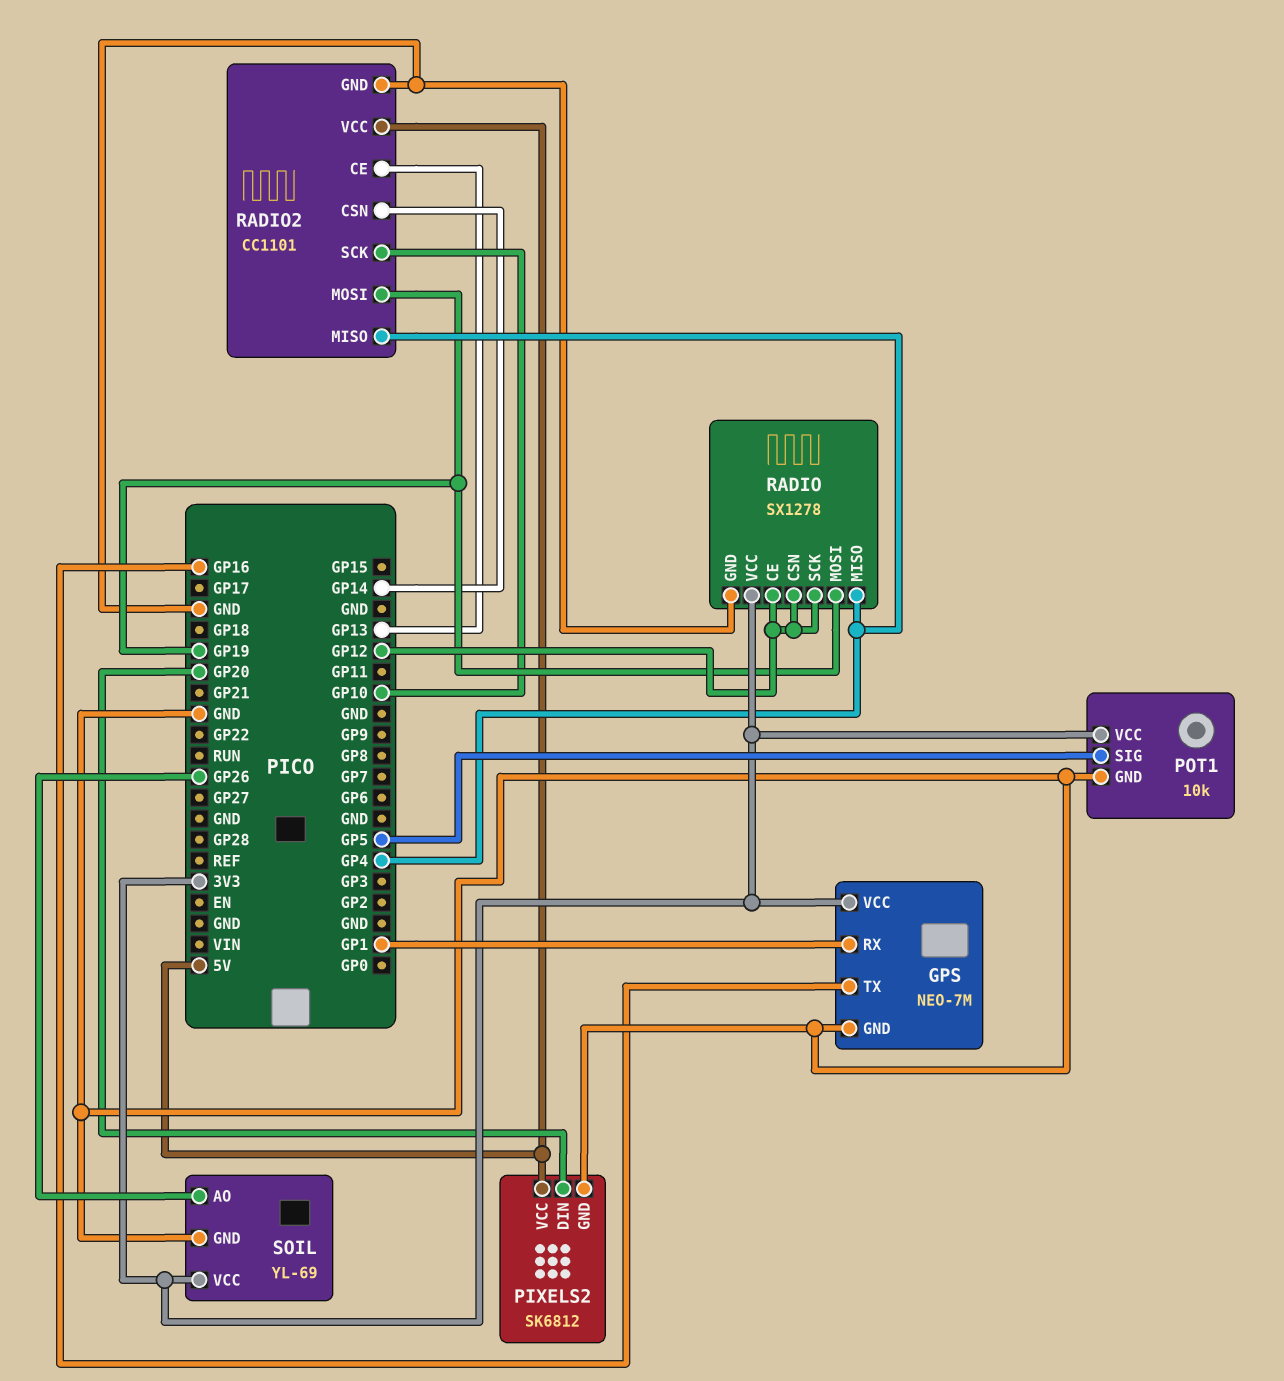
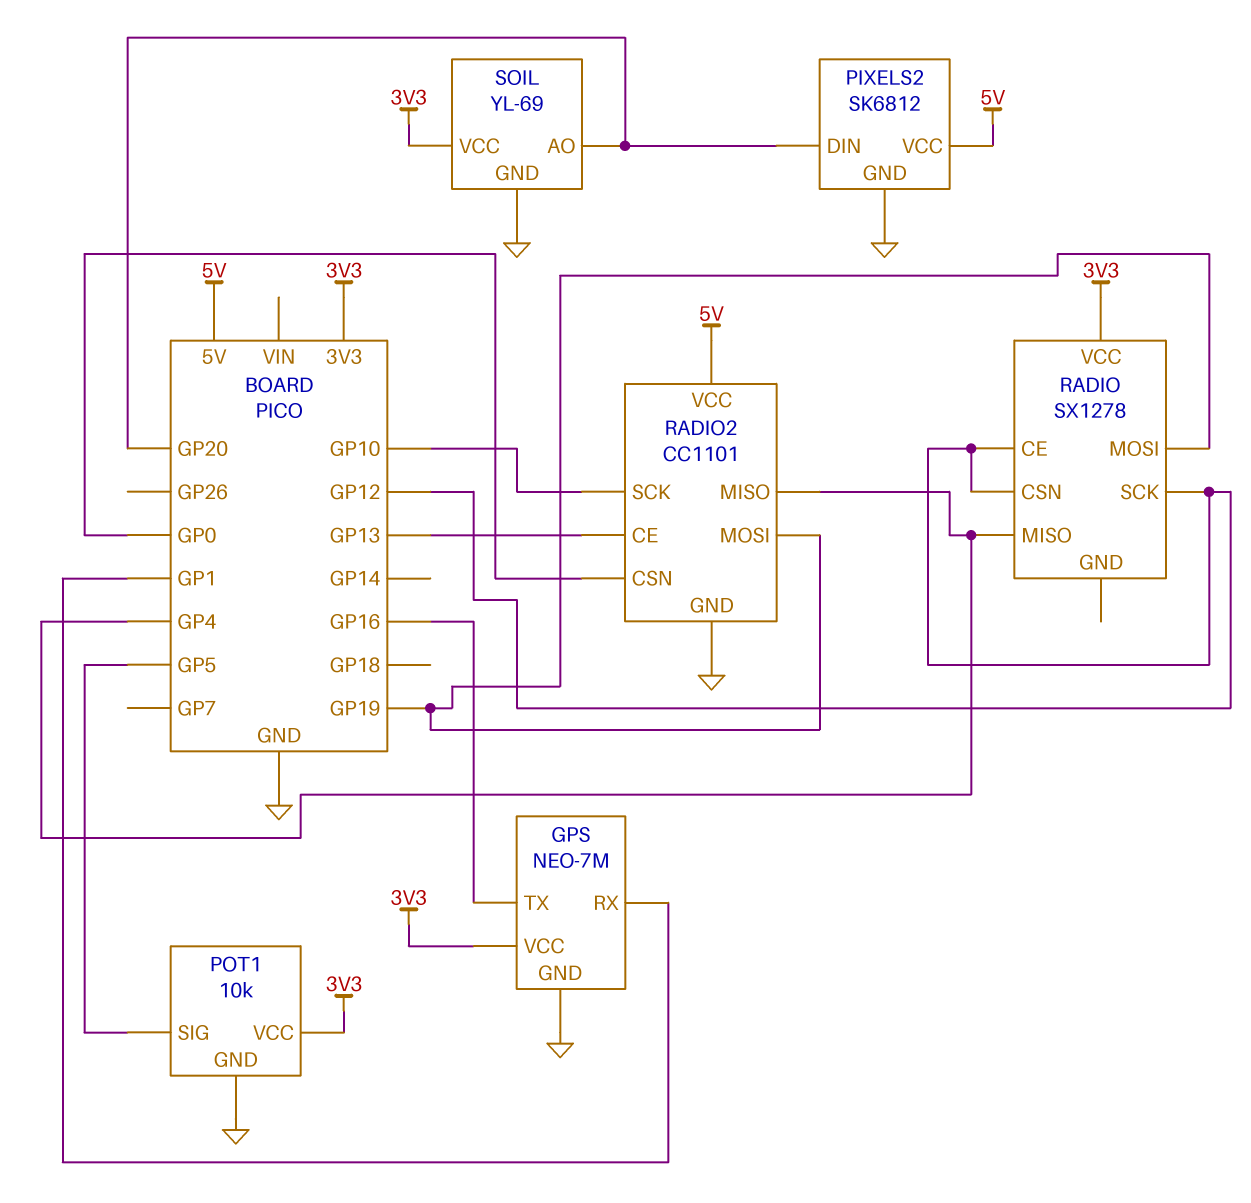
RADIO pin GND: GND -> none
RADIO2 pin CSN: GP14 -> GP0
SOIL pin AO: GP26 -> GP20

